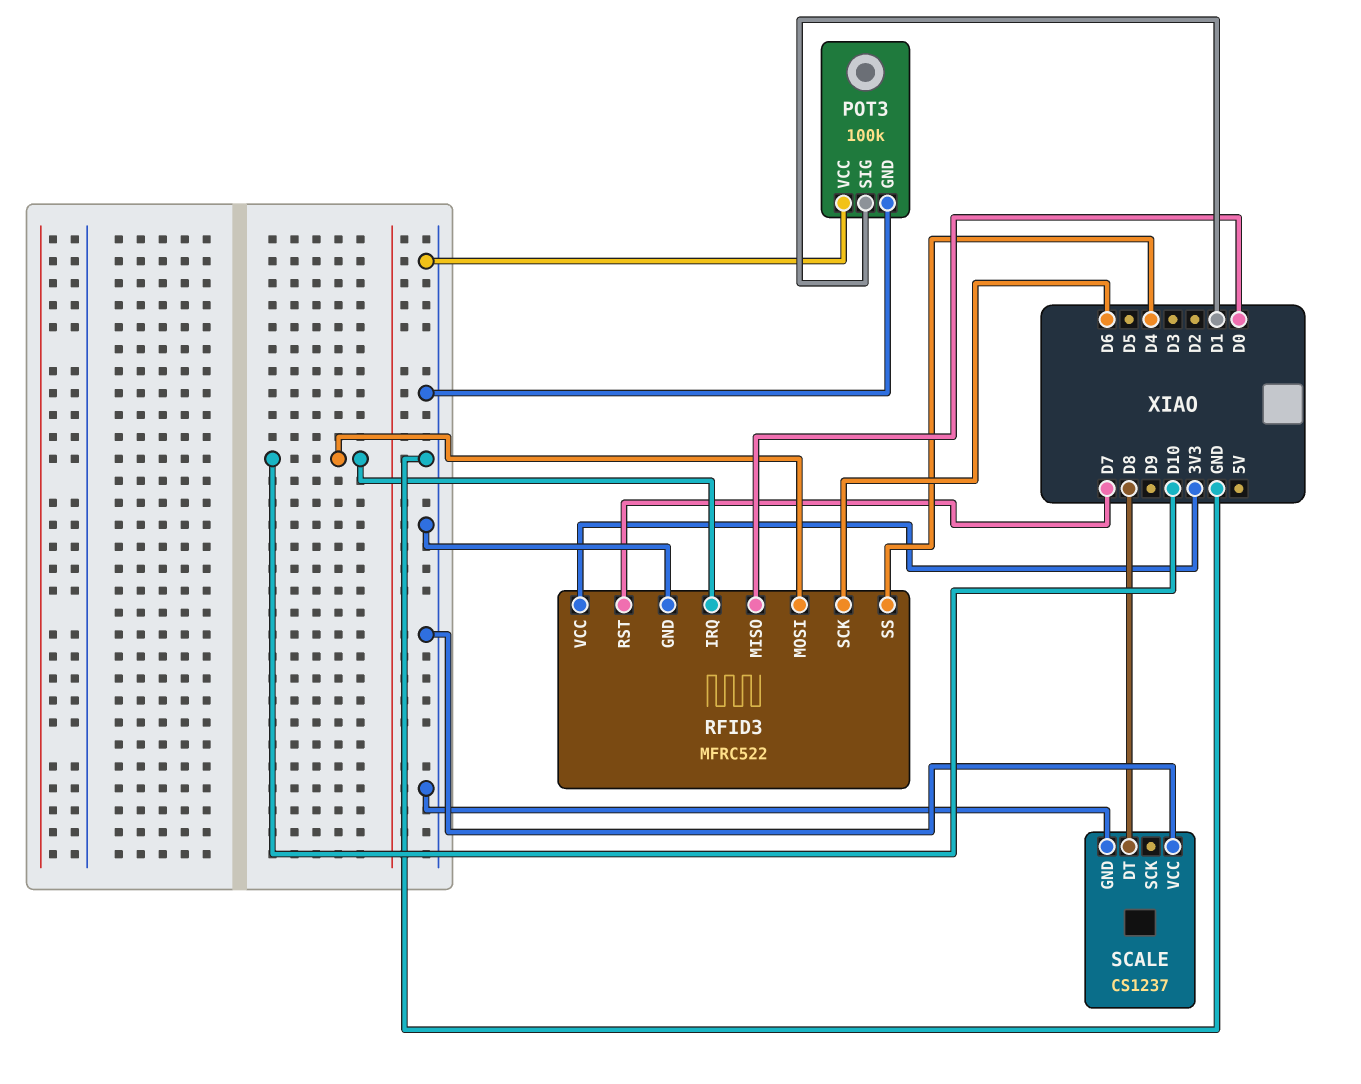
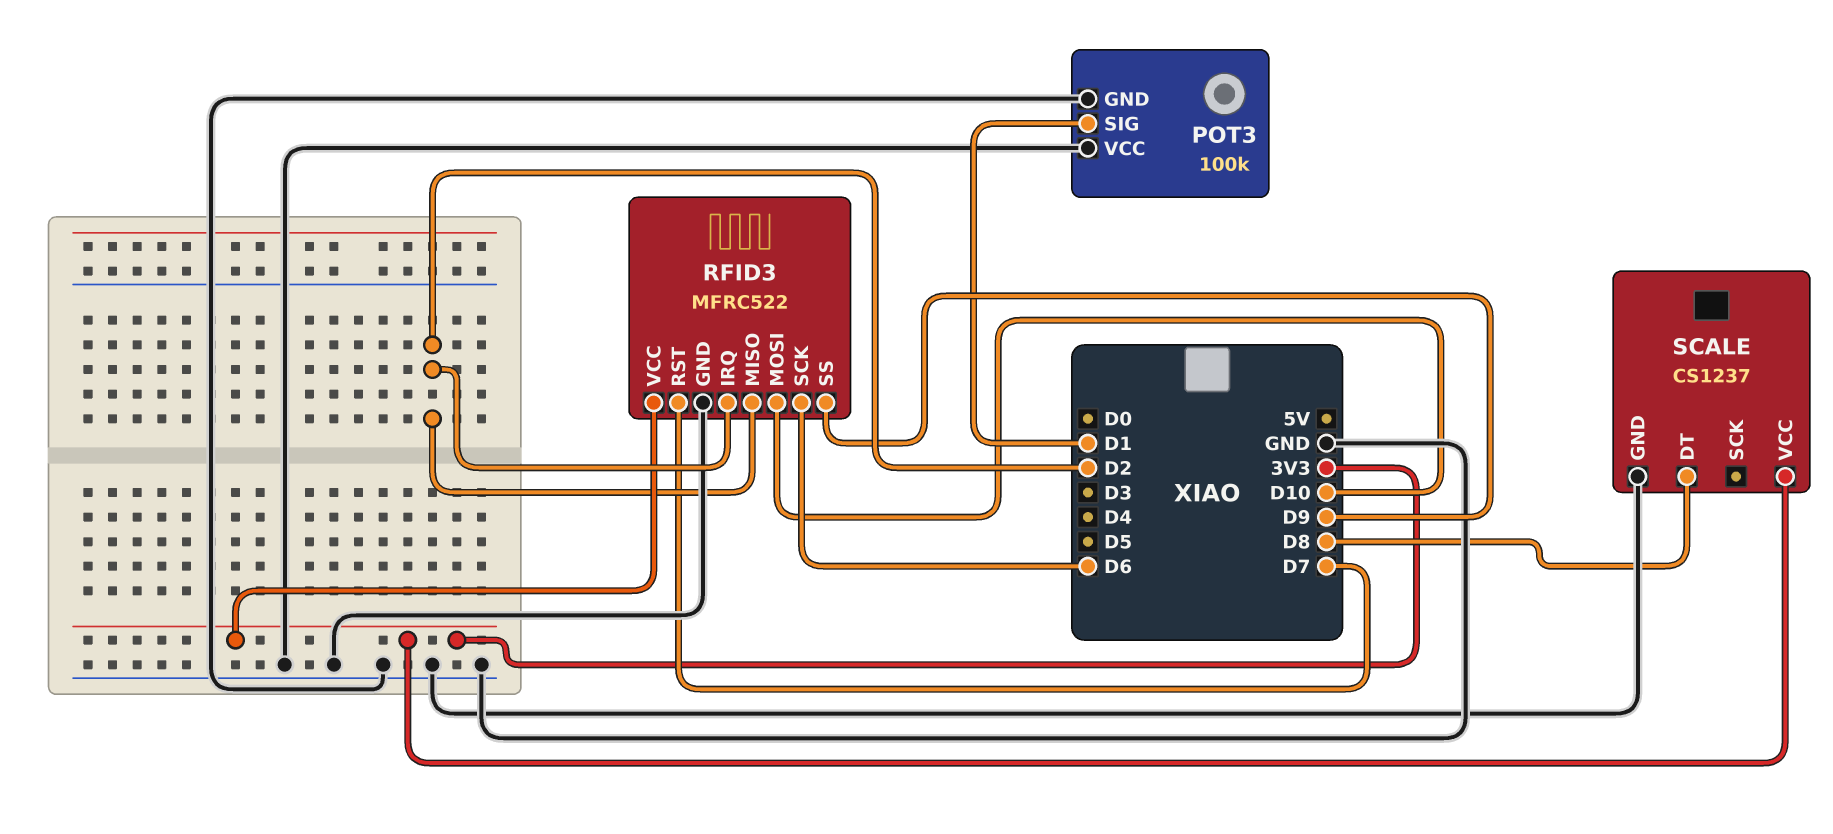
RFID3 pin IRQ: D10 -> D2
RFID3 pin MISO: D0 -> D2
RFID3 pin SS: D4 -> D9
SCALE pin VCC: GND -> 3V3

